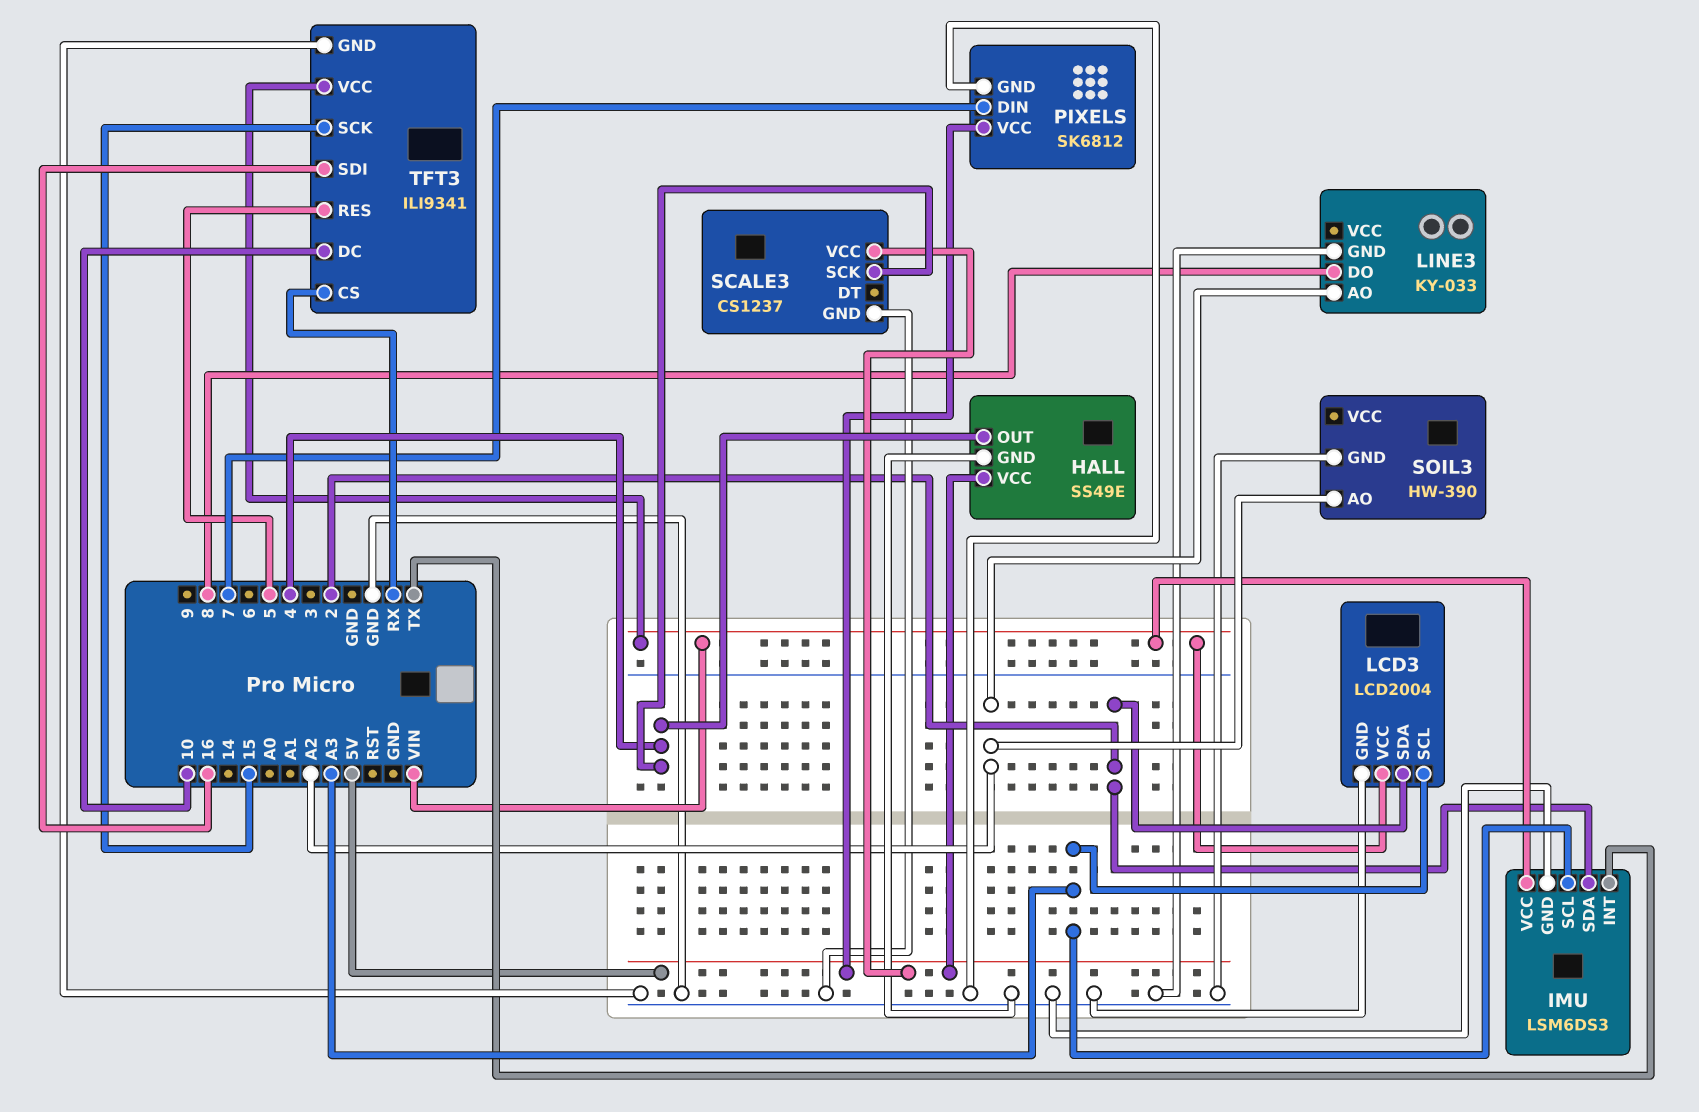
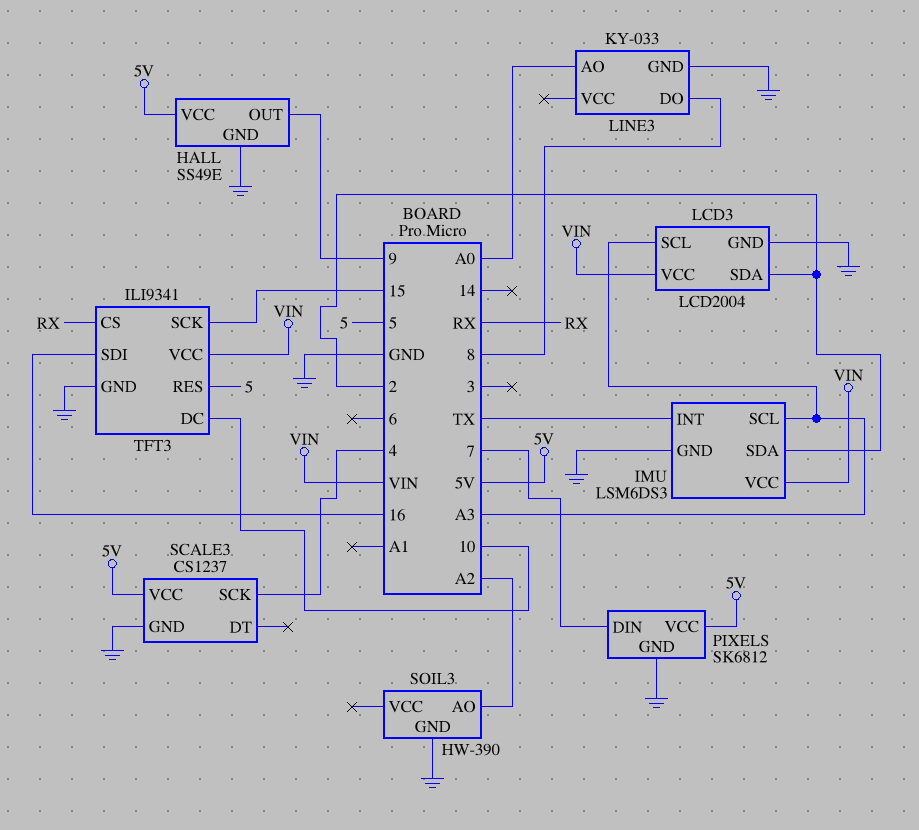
HALL pin OUT: 4 -> 9
LINE3 pin AO: A2 -> A0

